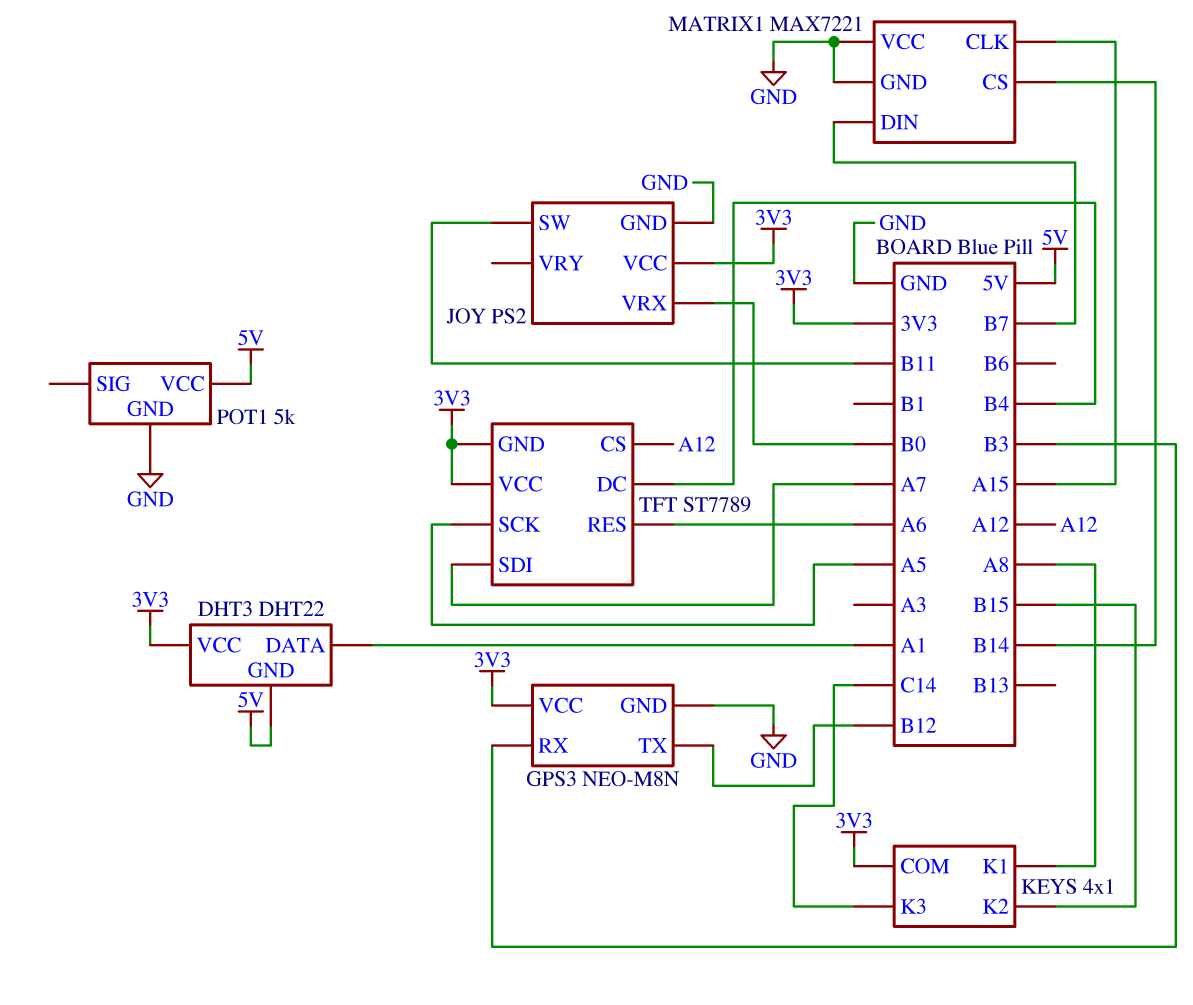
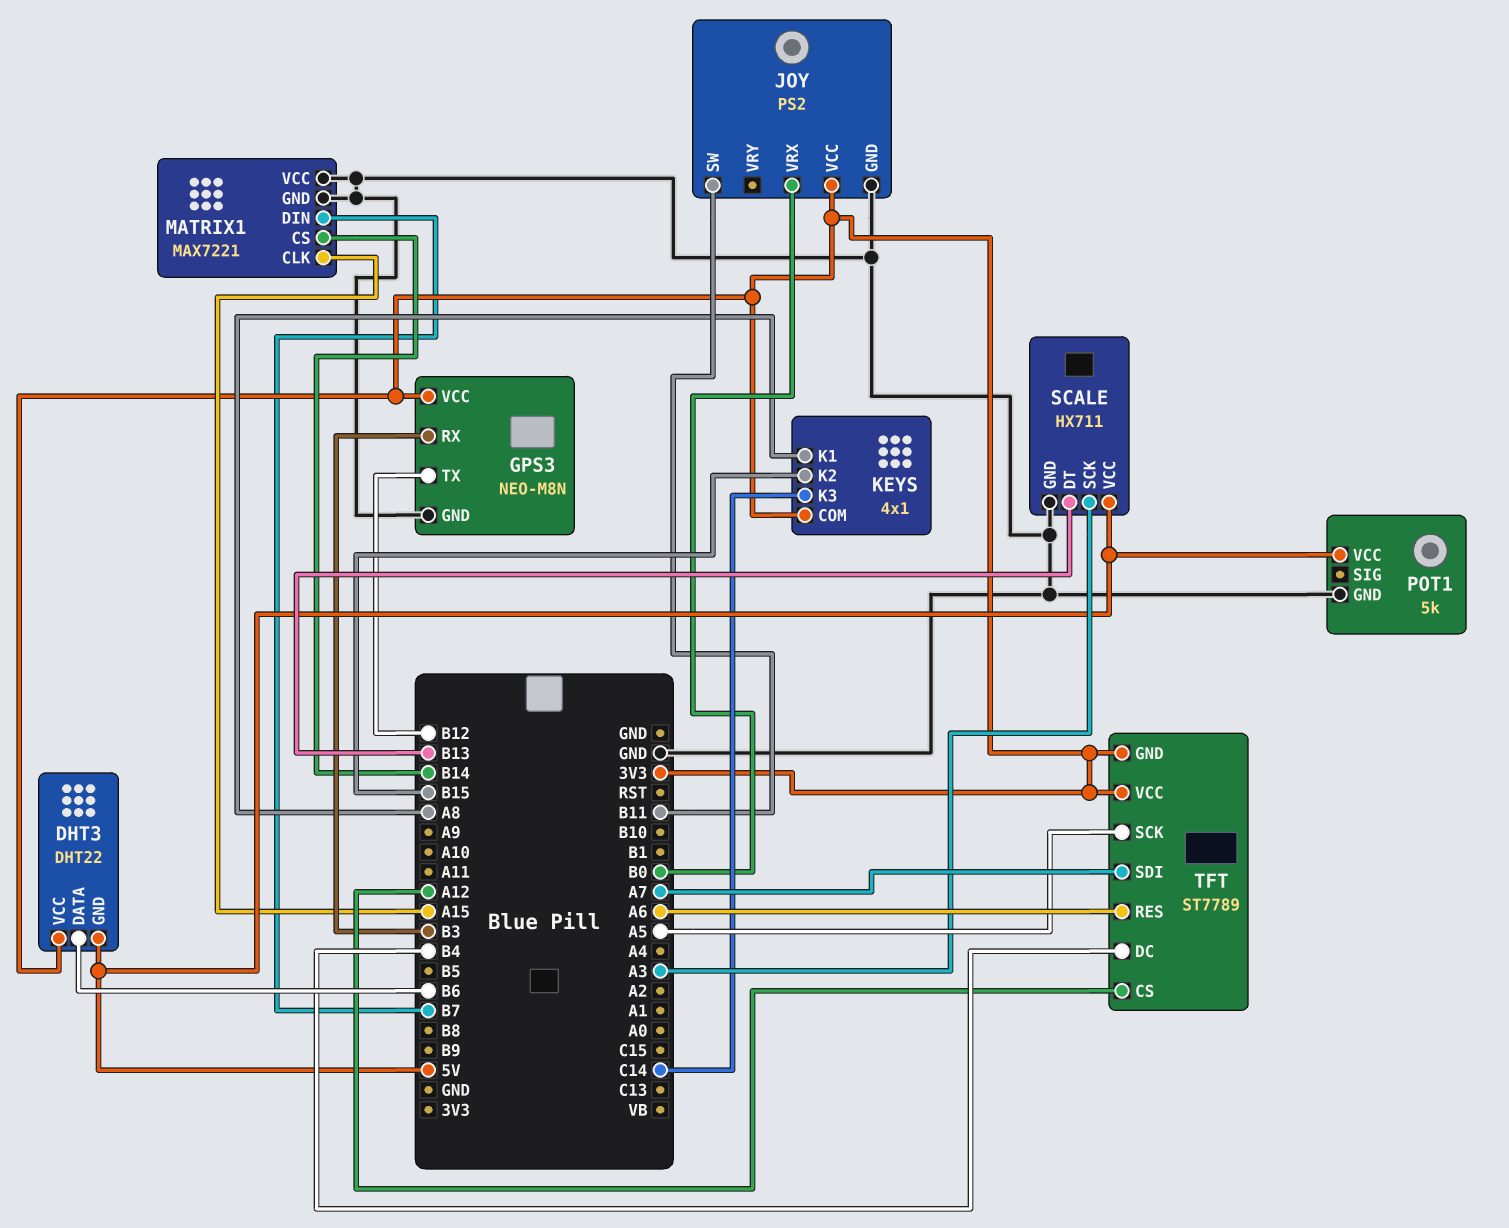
DHT3 pin DATA: A1 -> B6
SCALE: none -> HX711
SCALE pin DT: none -> B13
SCALE pin GND: none -> GND
SCALE pin SCK: none -> A3
SCALE pin VCC: none -> 5V

